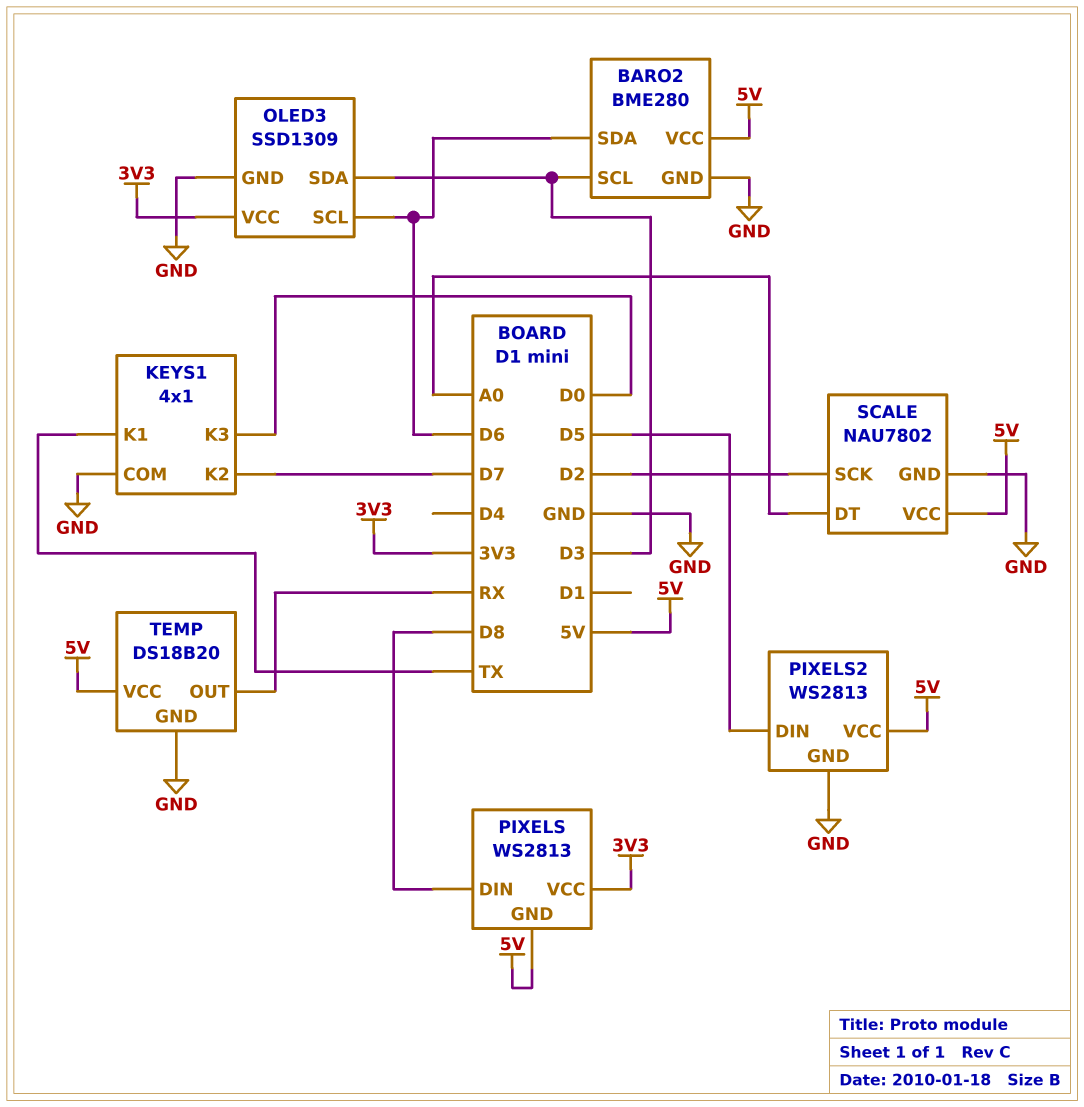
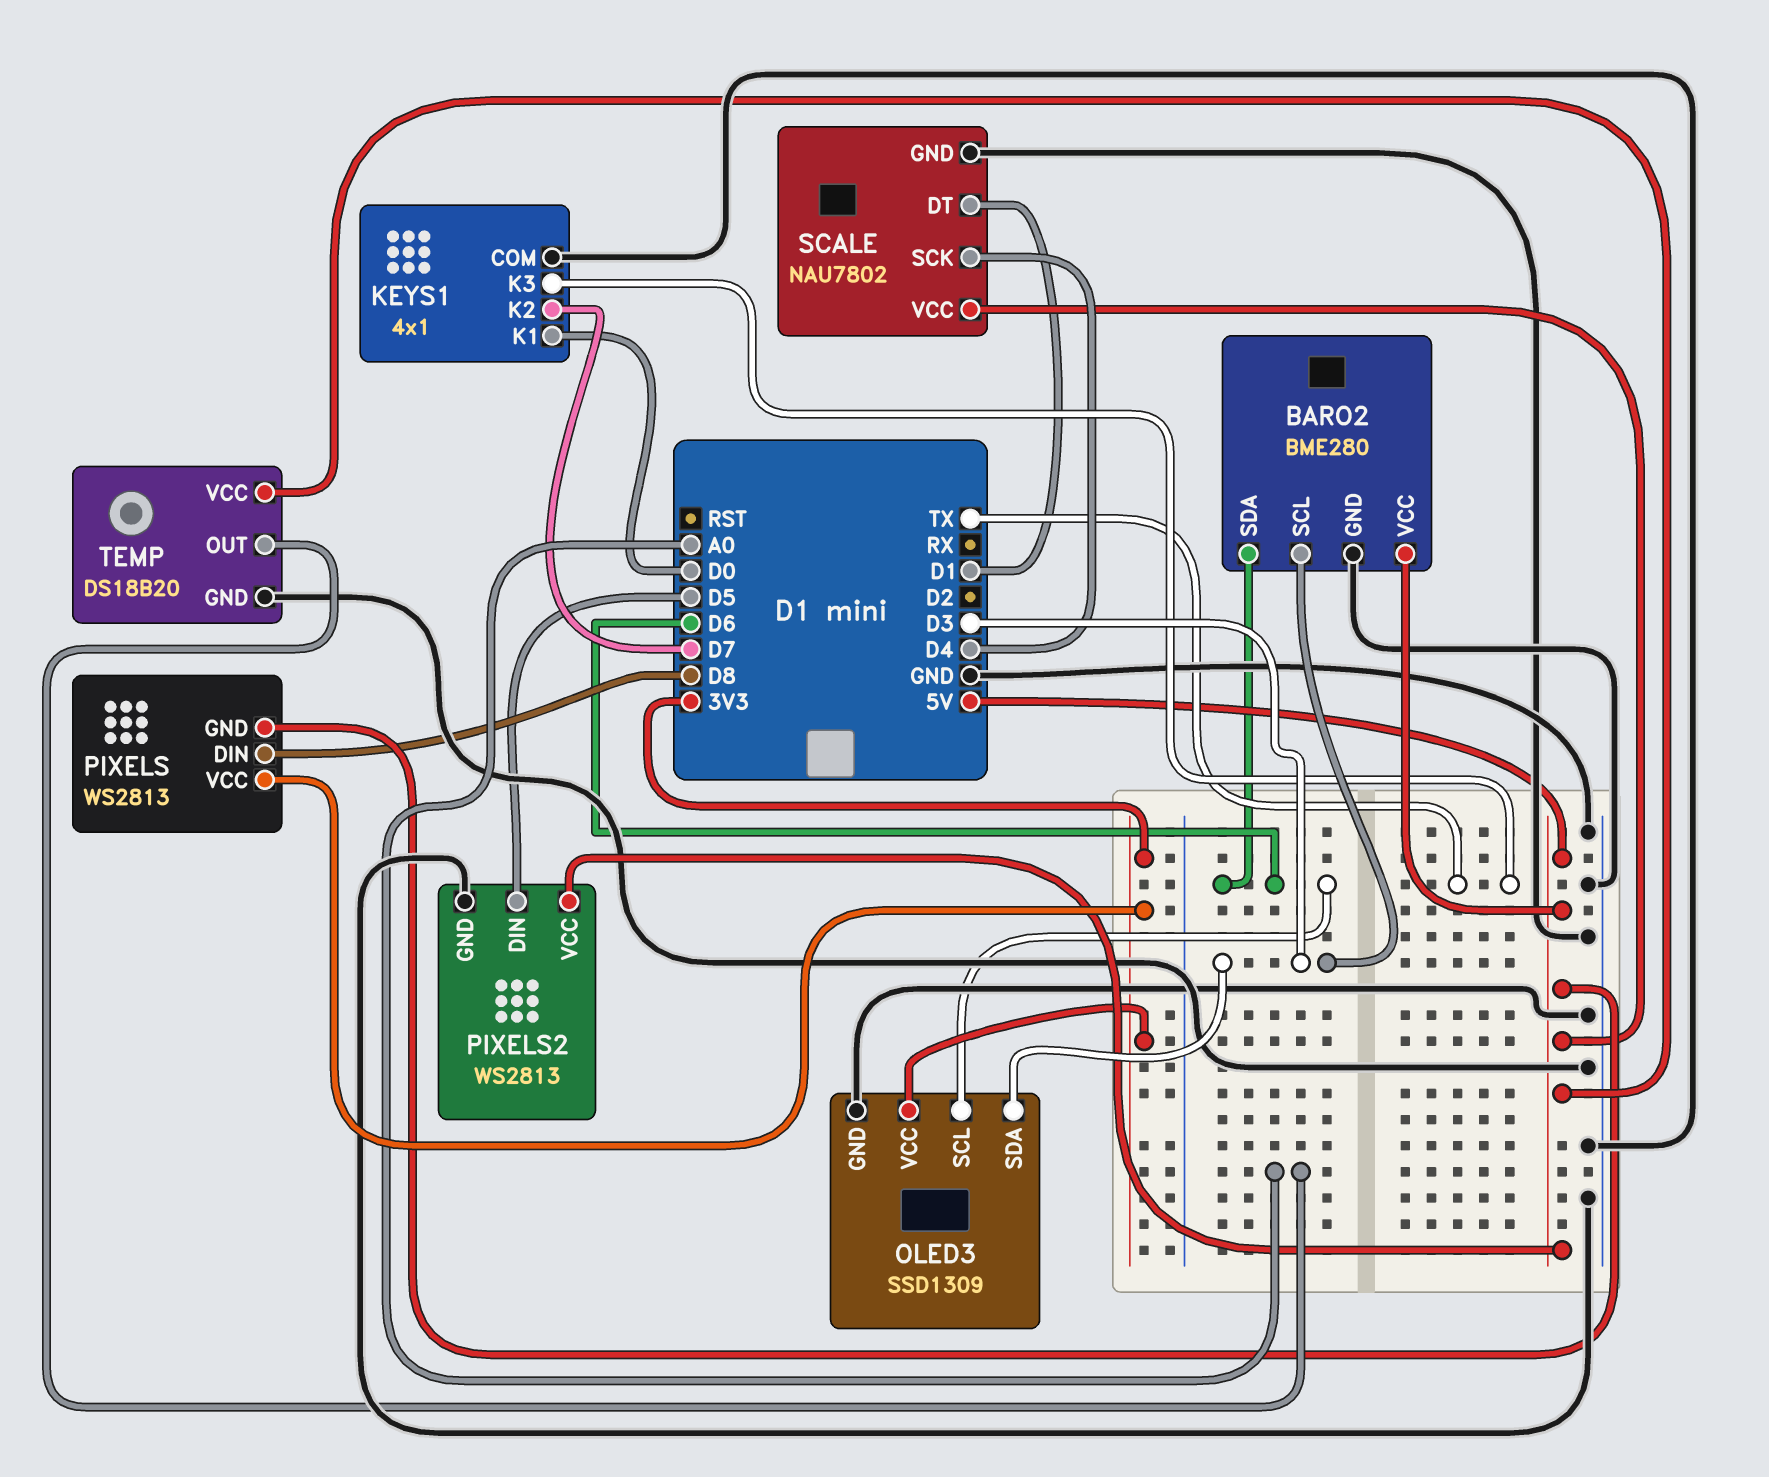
KEYS1 pin K1: TX -> D0
KEYS1 pin K3: D0 -> TX
SCALE pin DT: A0 -> D1
SCALE pin SCK: D2 -> D4
TEMP pin OUT: RX -> A0

